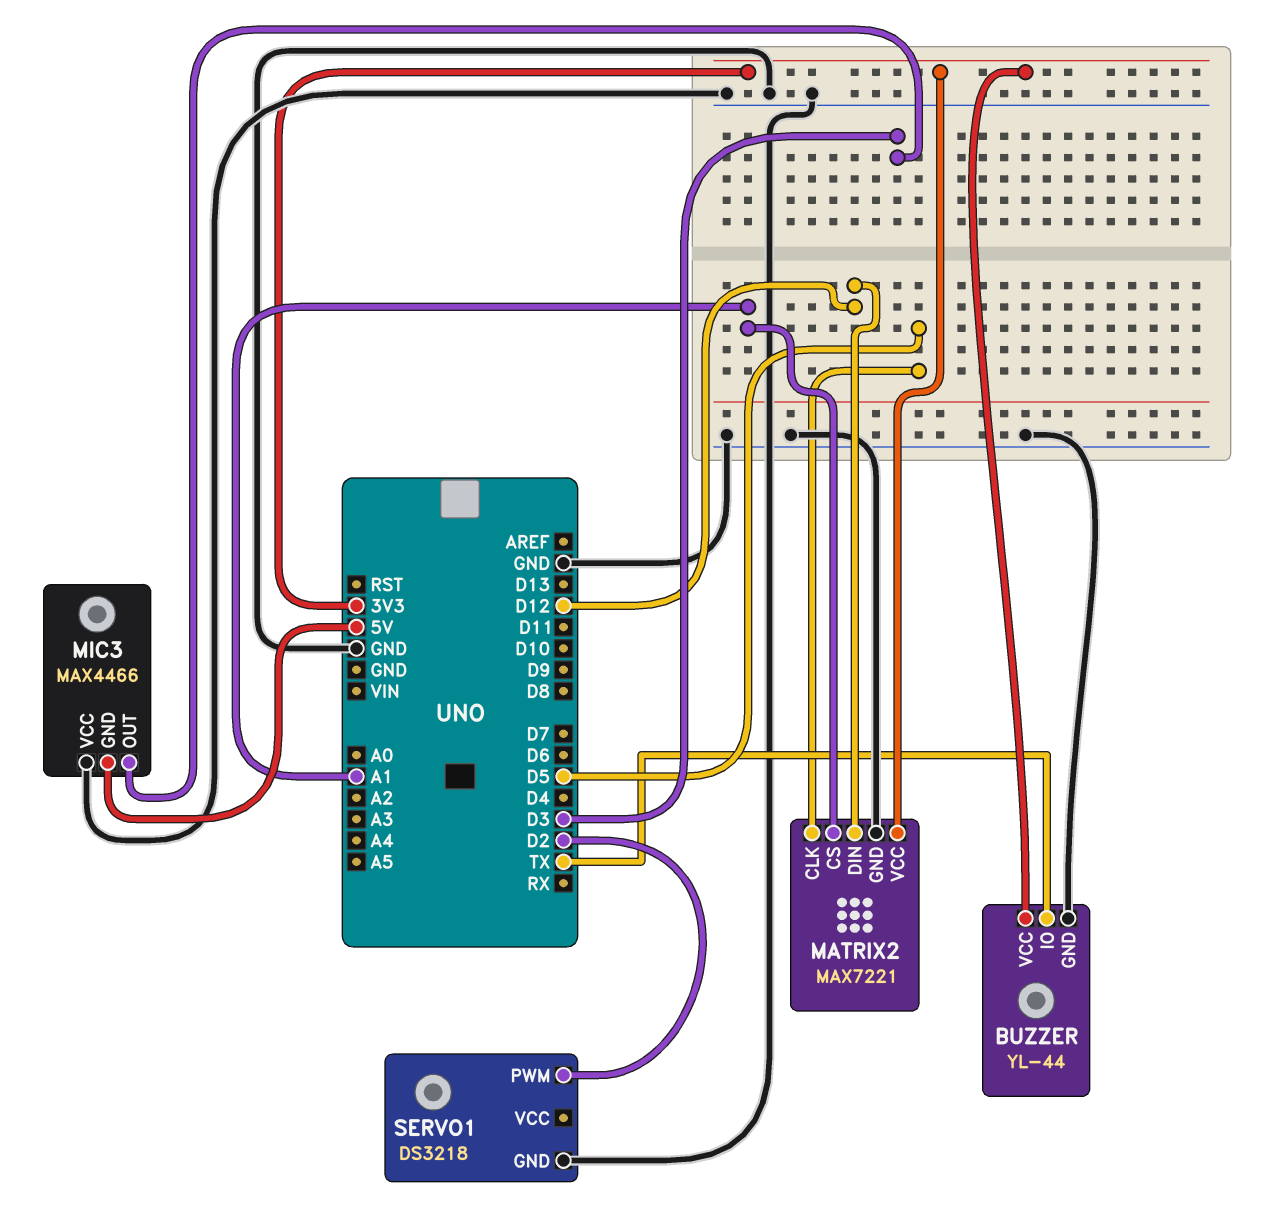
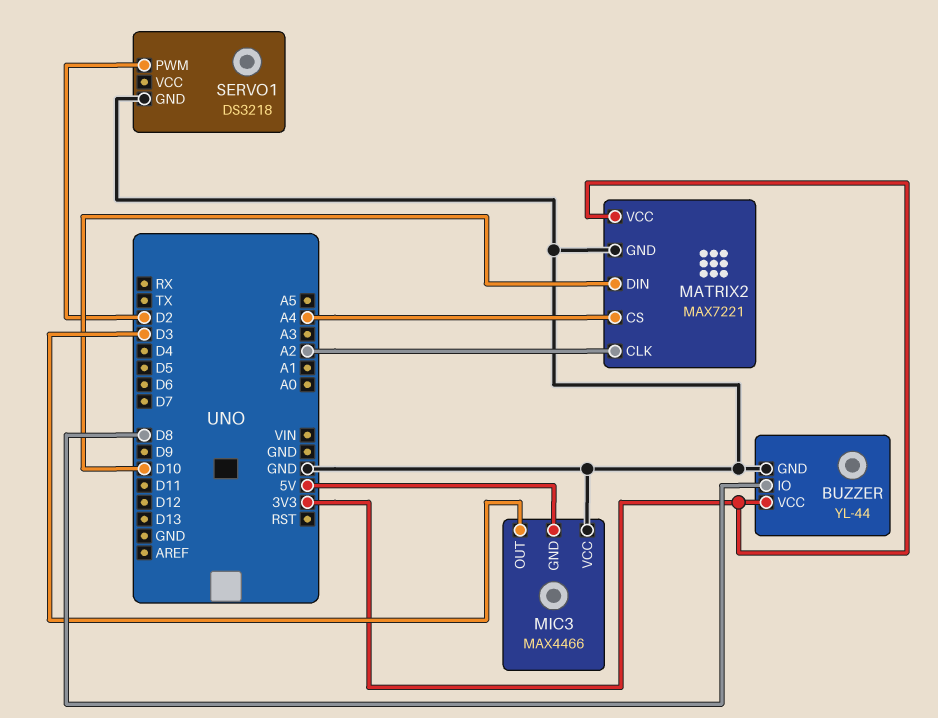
BUZZER pin IO: TX -> D8
MATRIX2 pin CLK: D5 -> A2
MATRIX2 pin CS: A1 -> A4
MATRIX2 pin DIN: D12 -> D10

